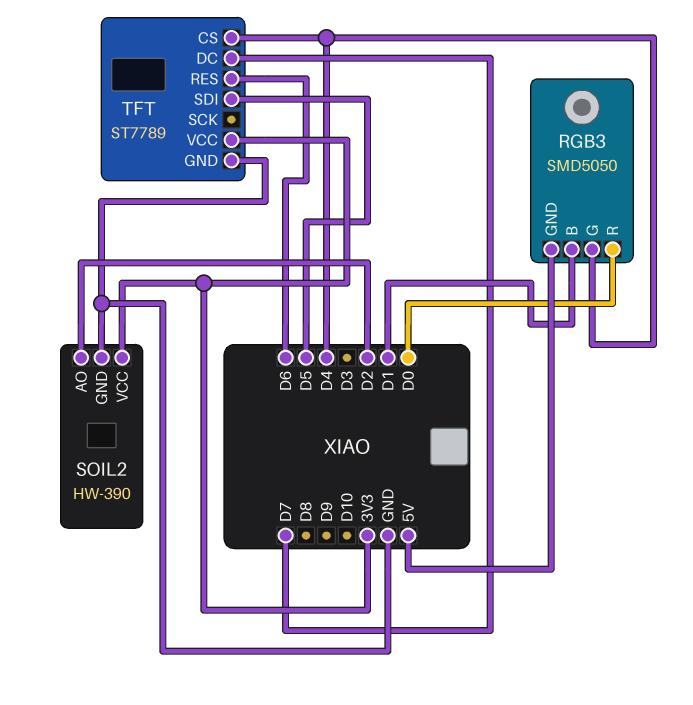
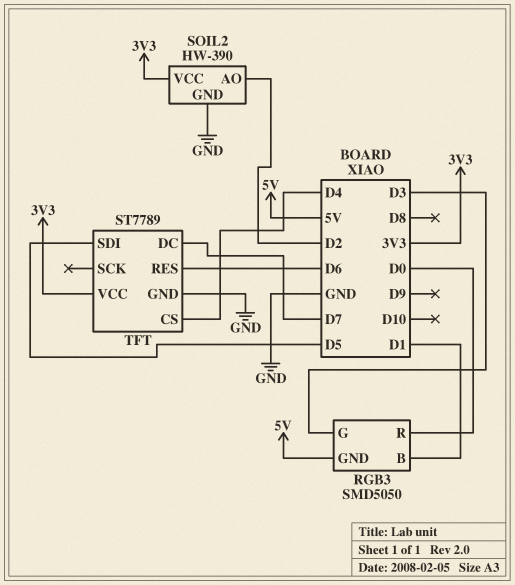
RGB3 pin G: D4 -> D3

